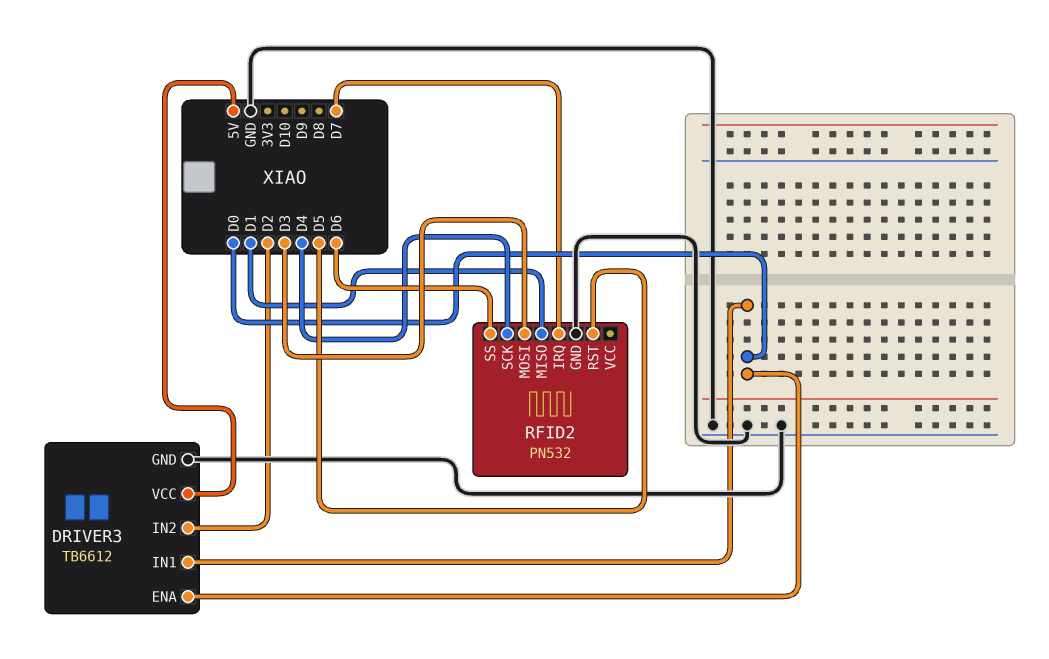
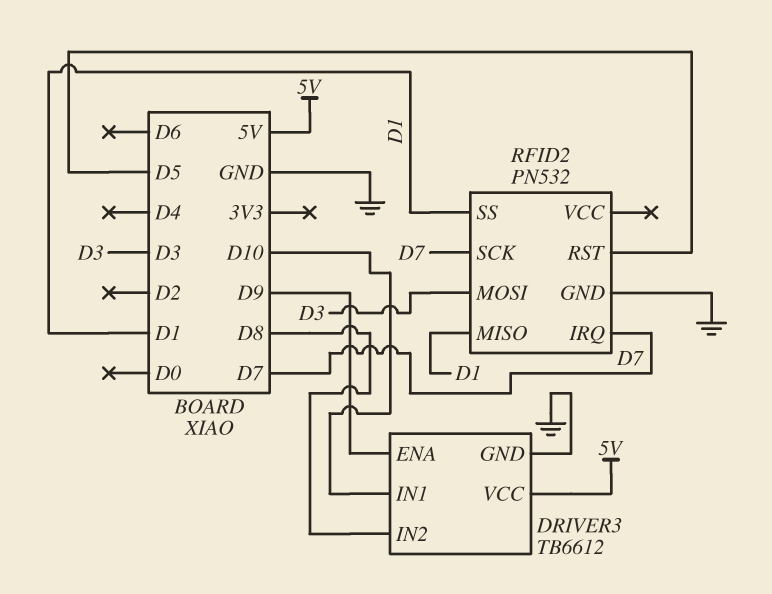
DRIVER3 pin ENA: D0 -> D9
DRIVER3 pin IN1: D0 -> D10
DRIVER3 pin IN2: D2 -> D8
RFID2 pin SCK: D4 -> D7
RFID2 pin SS: D6 -> D1

